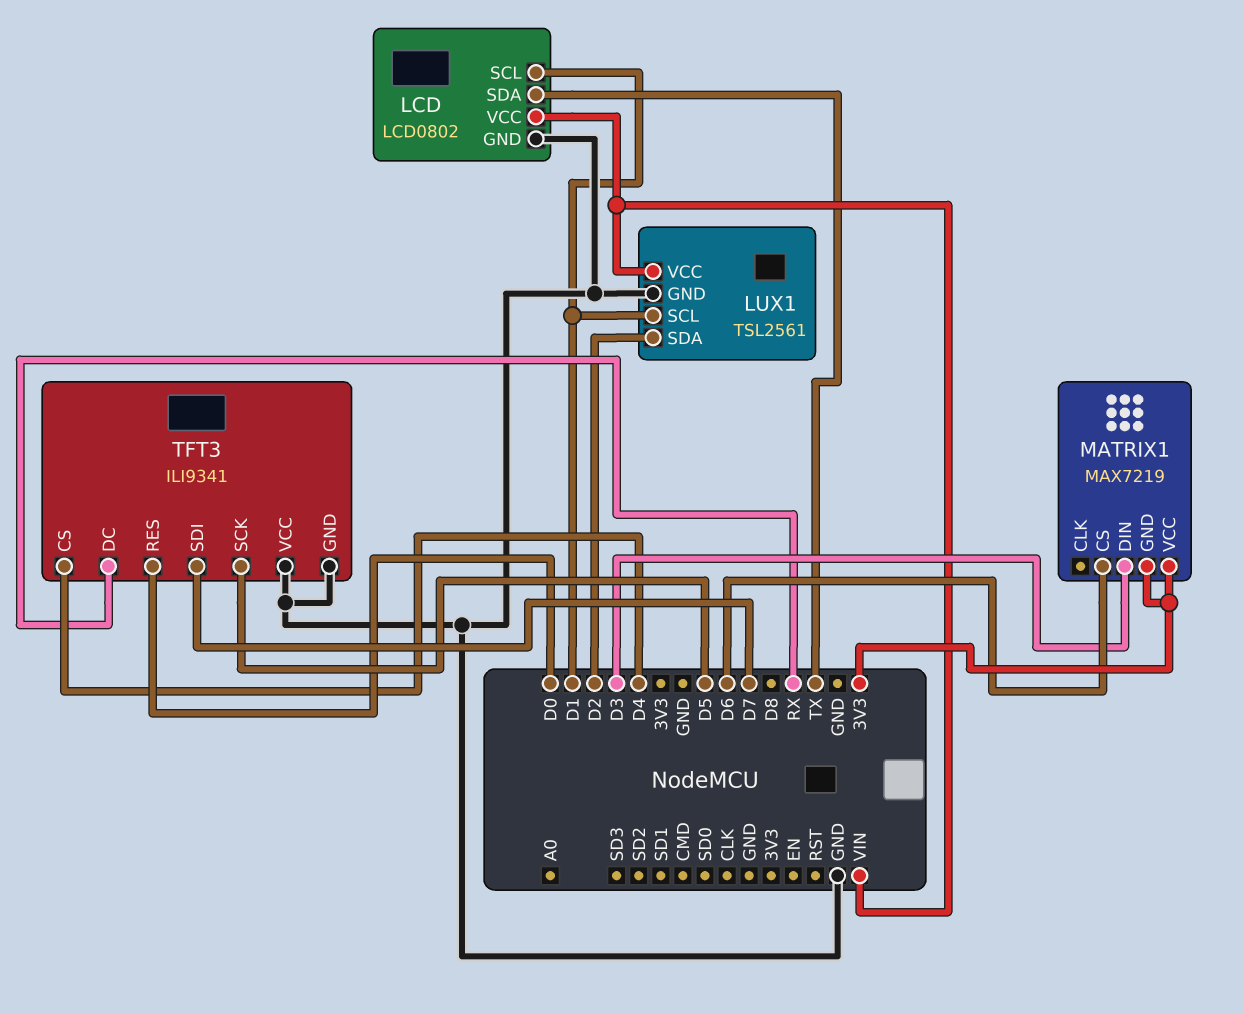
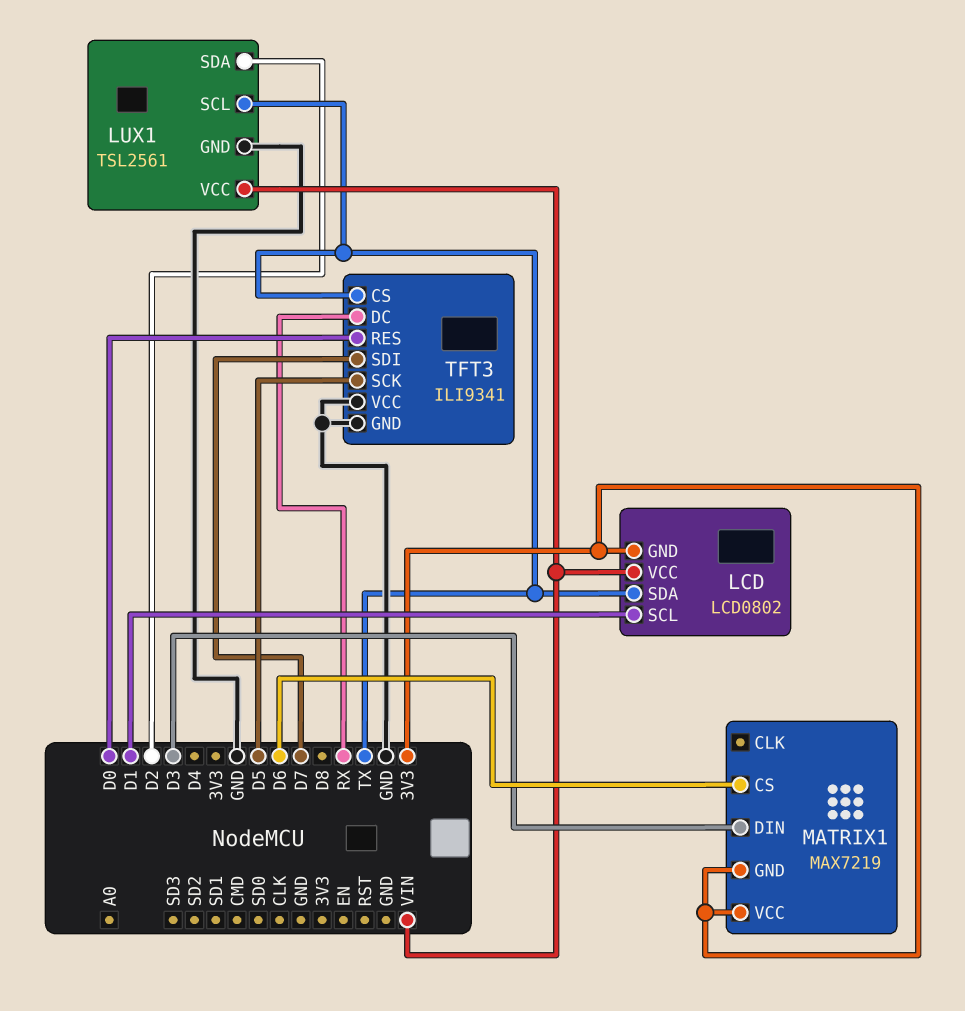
LCD pin GND: GND -> 3V3
LUX1 pin SCL: D1 -> TX
TFT3 pin CS: D4 -> TX

